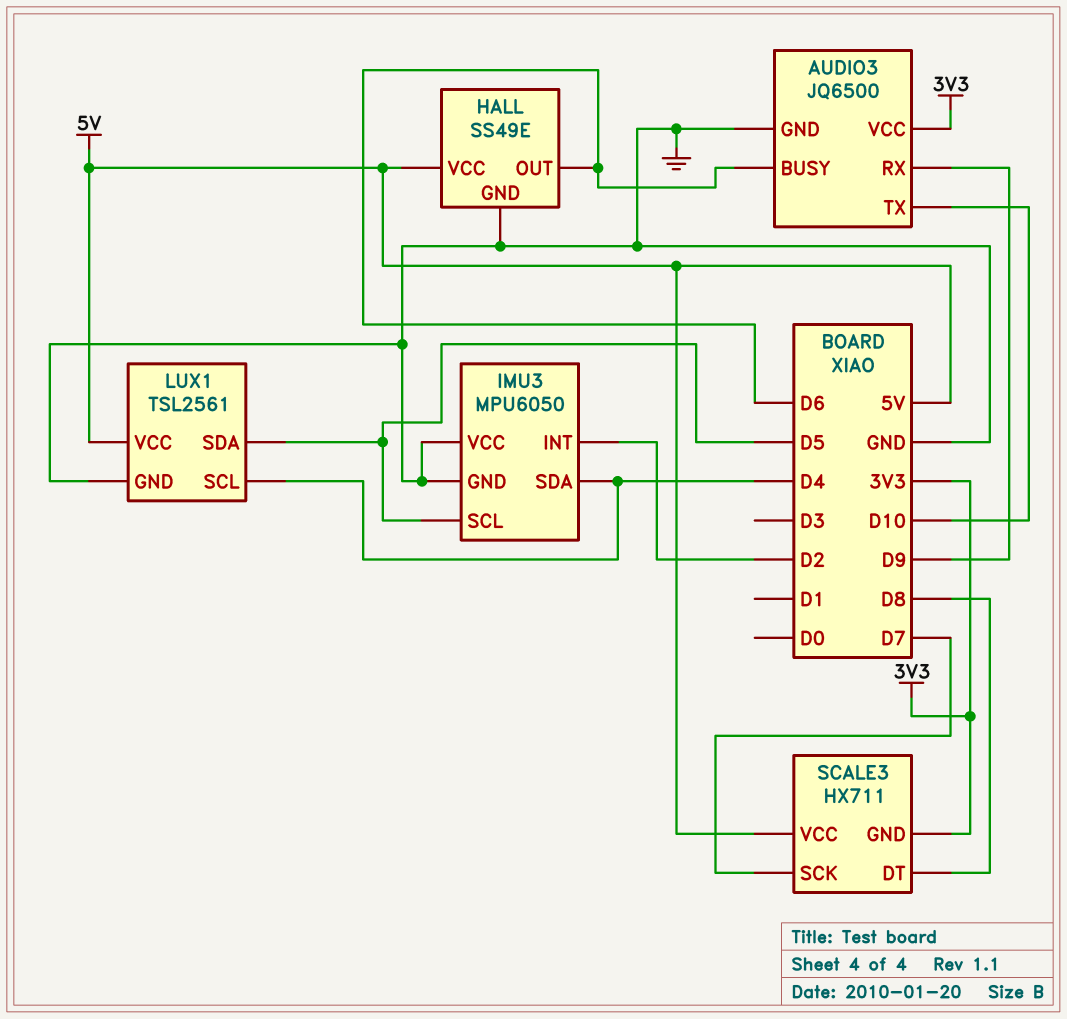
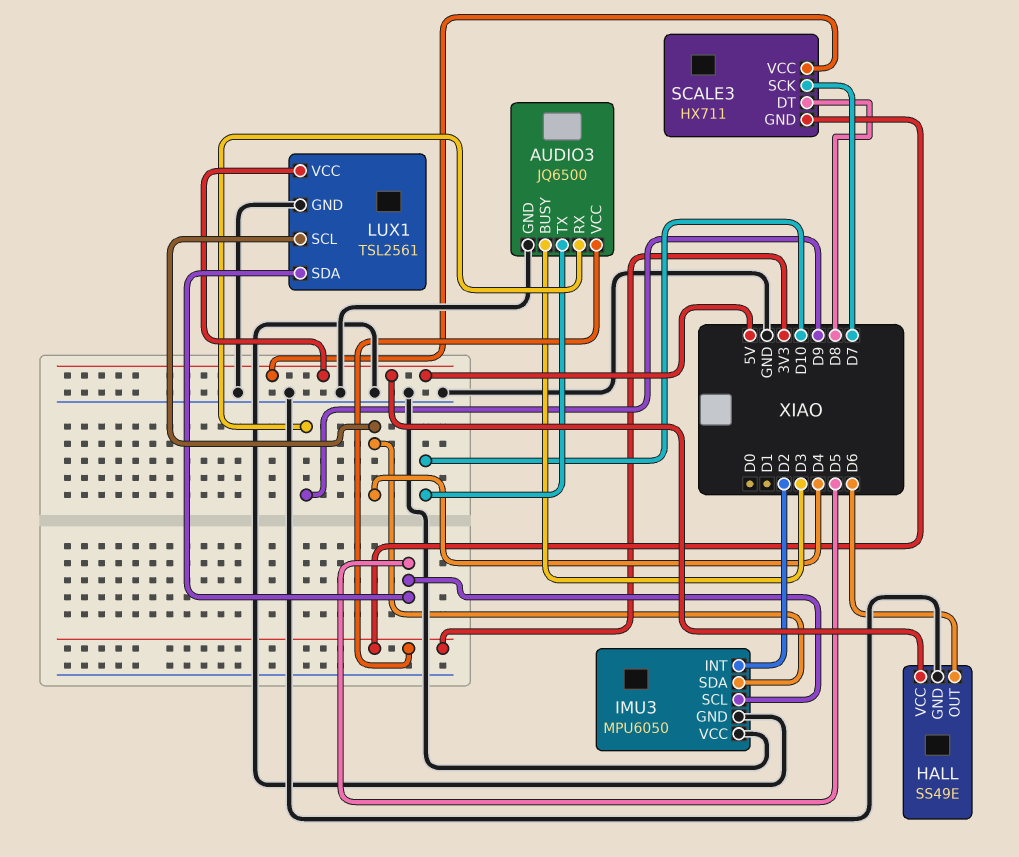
AUDIO3 pin BUSY: D6 -> D3

